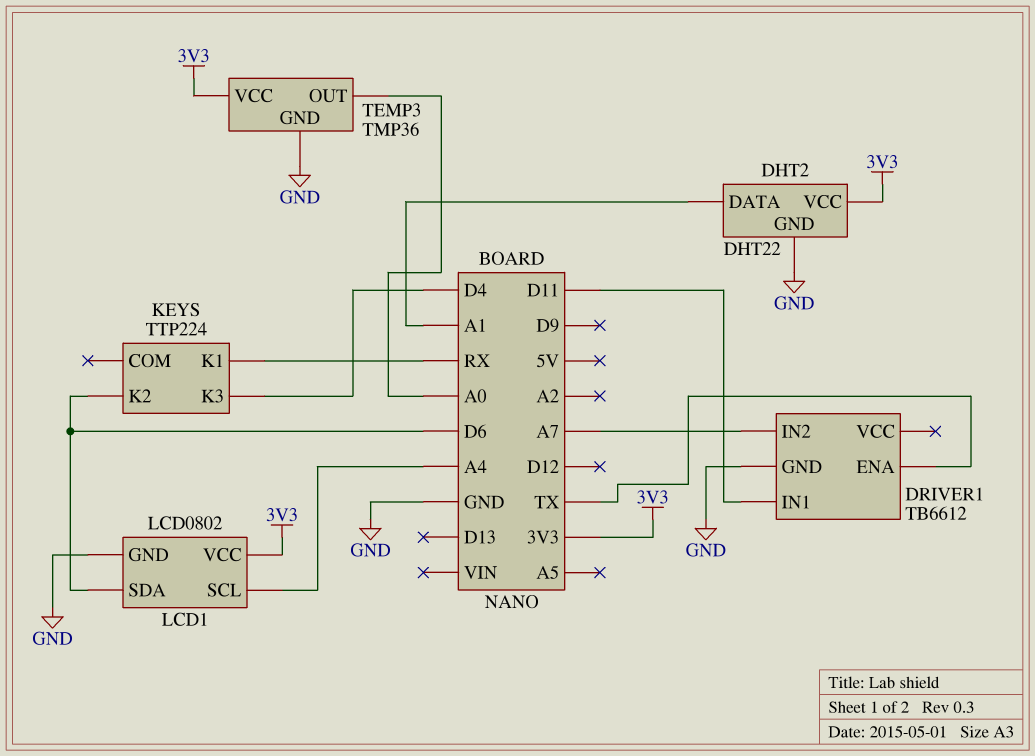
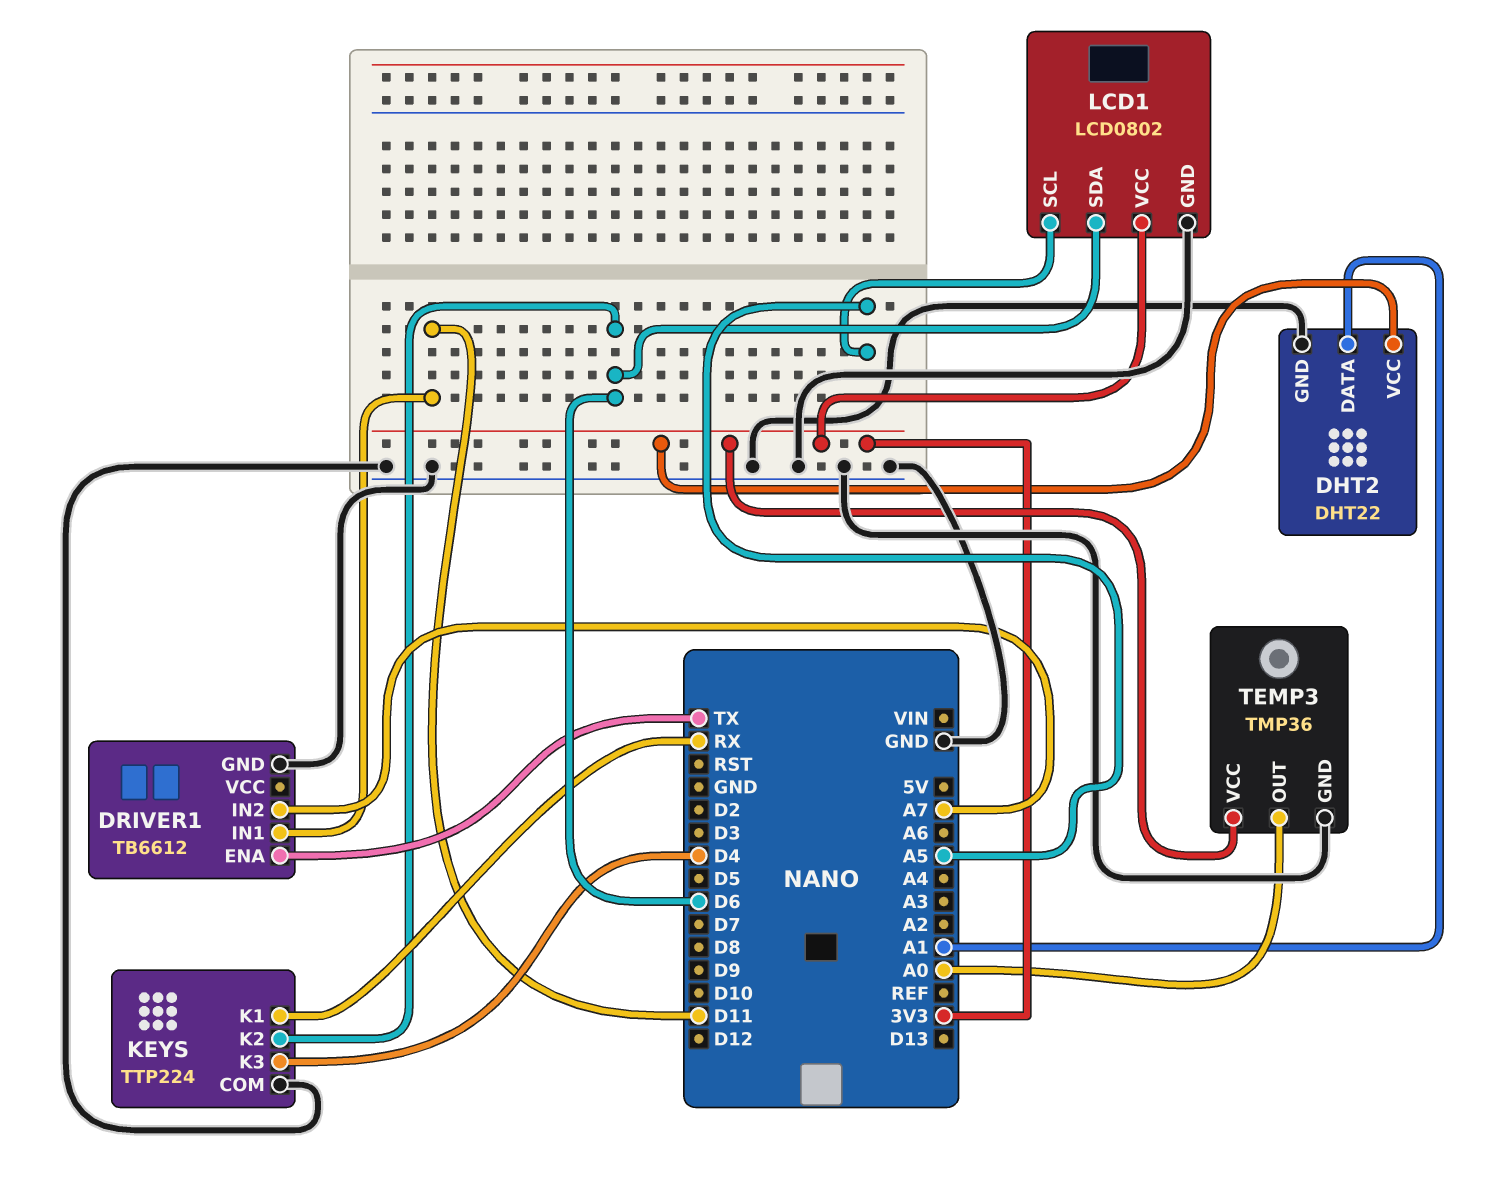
KEYS pin COM: none -> GND
LCD1 pin SCL: A4 -> A5

